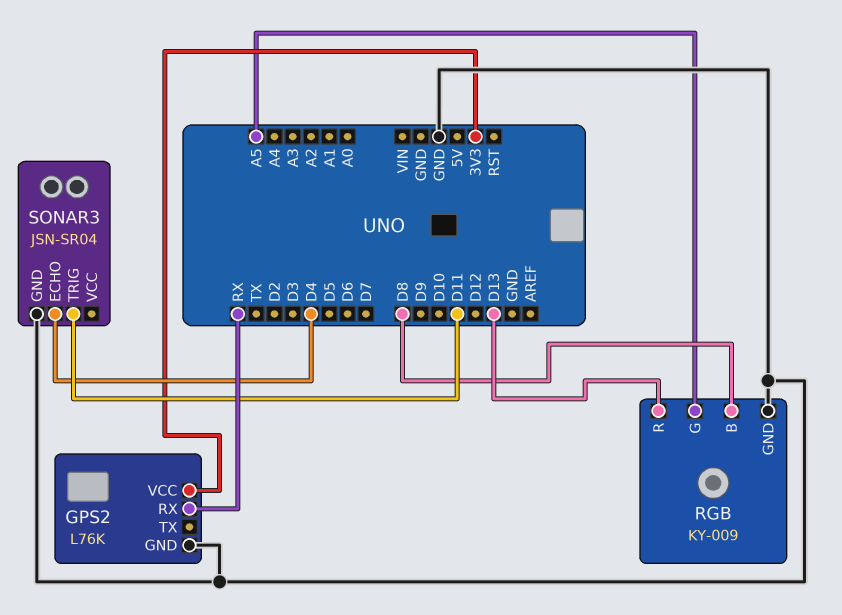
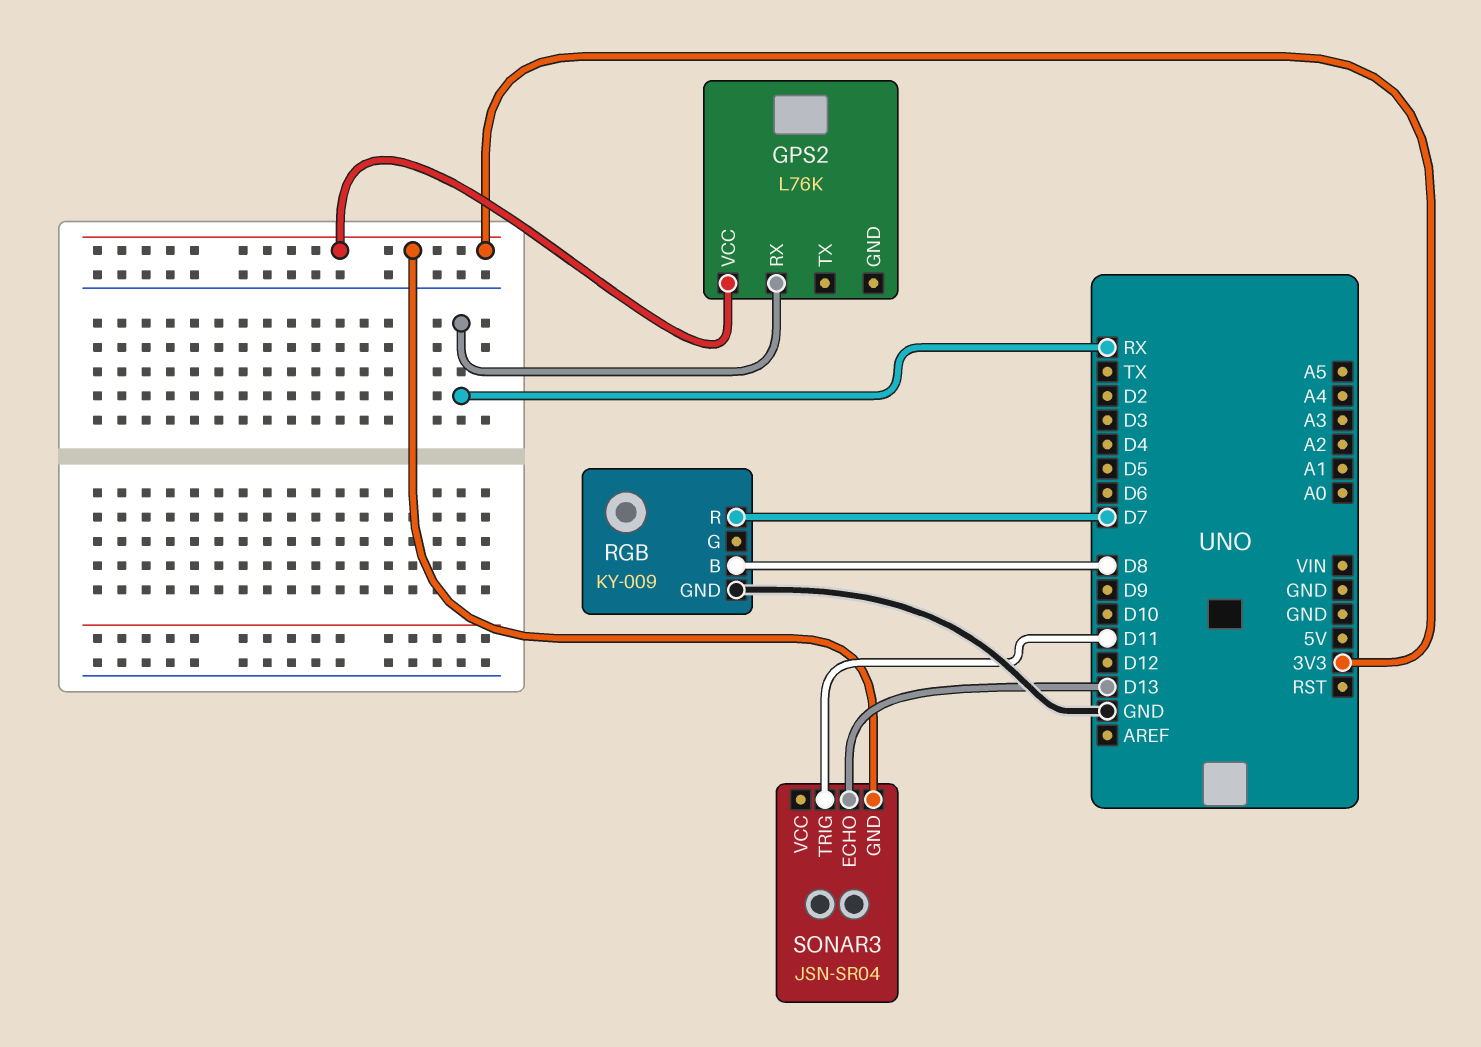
GPS2 pin GND: GND -> none
RGB pin G: A5 -> none
RGB pin R: D13 -> D7
SONAR3 pin ECHO: D4 -> D13
SONAR3 pin GND: GND -> 3V3

